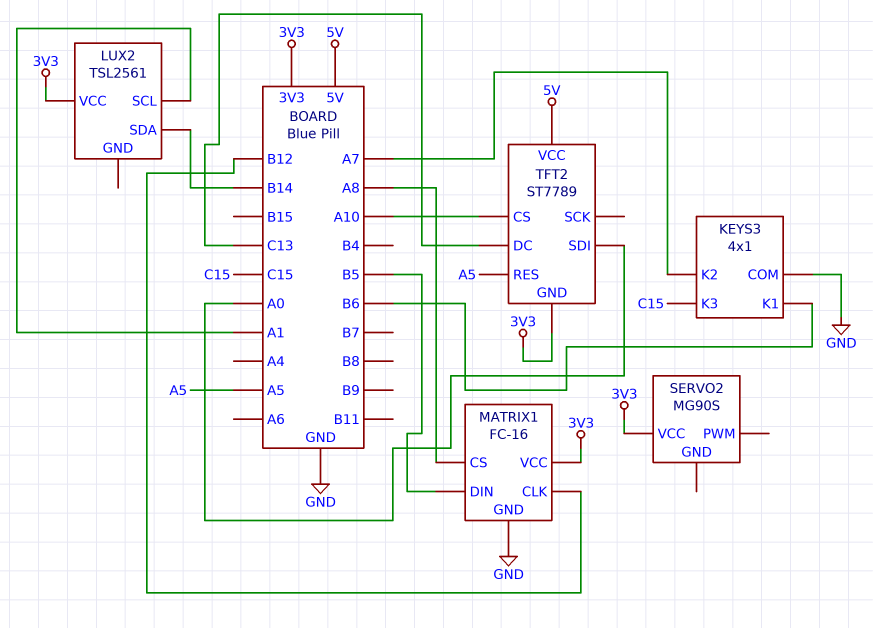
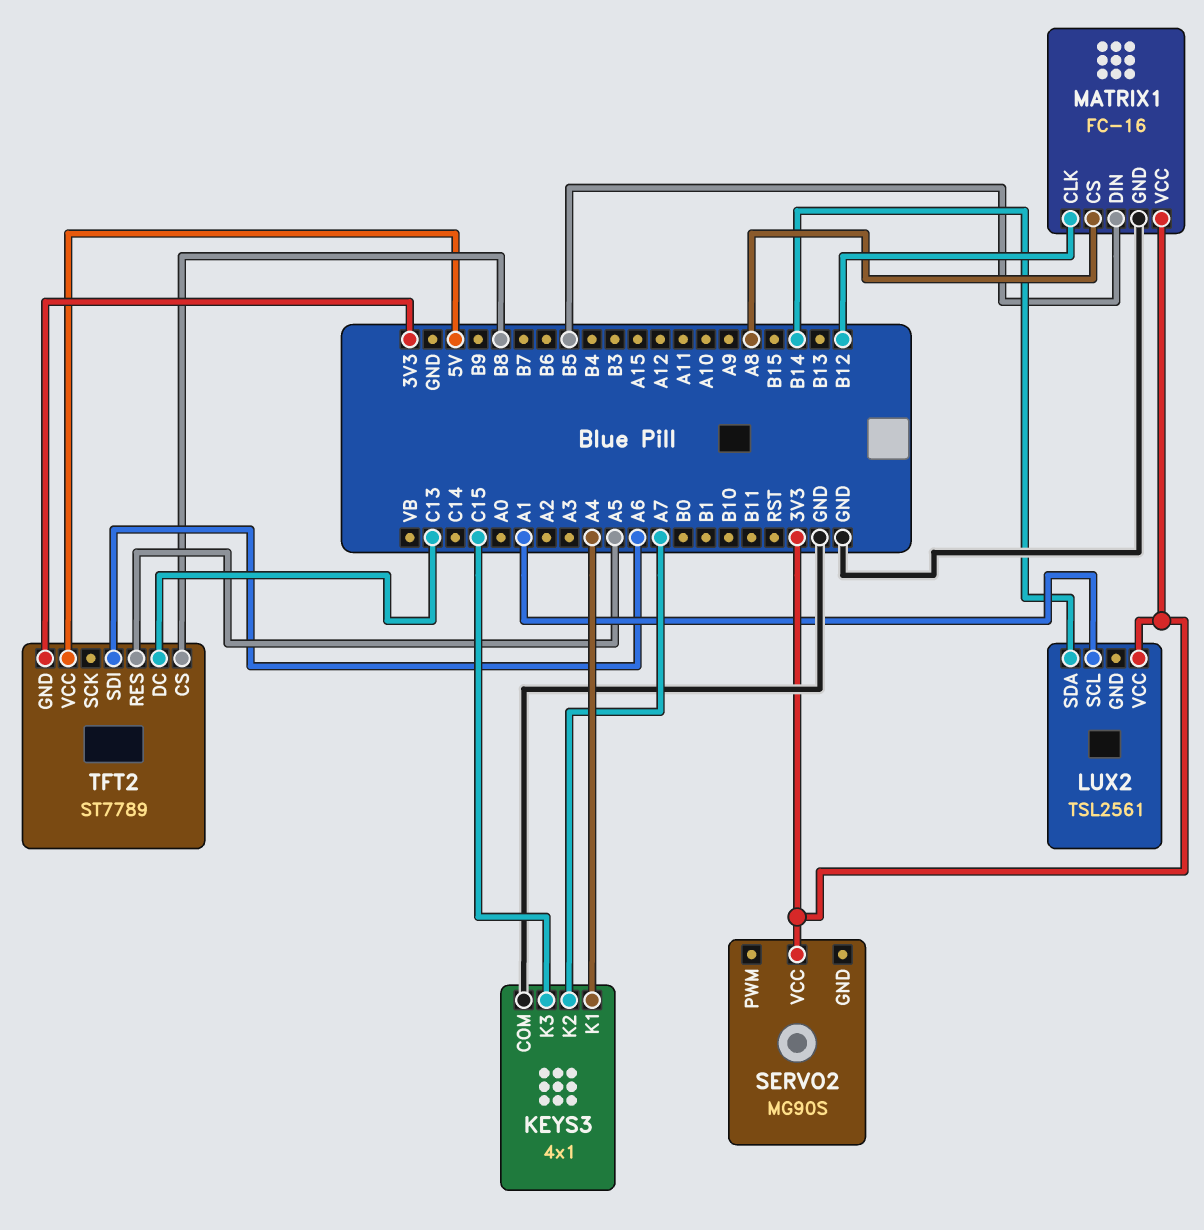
KEYS3 pin K1: B6 -> A4
TFT2 pin CS: A10 -> B8
TFT2 pin SDI: A0 -> A6

